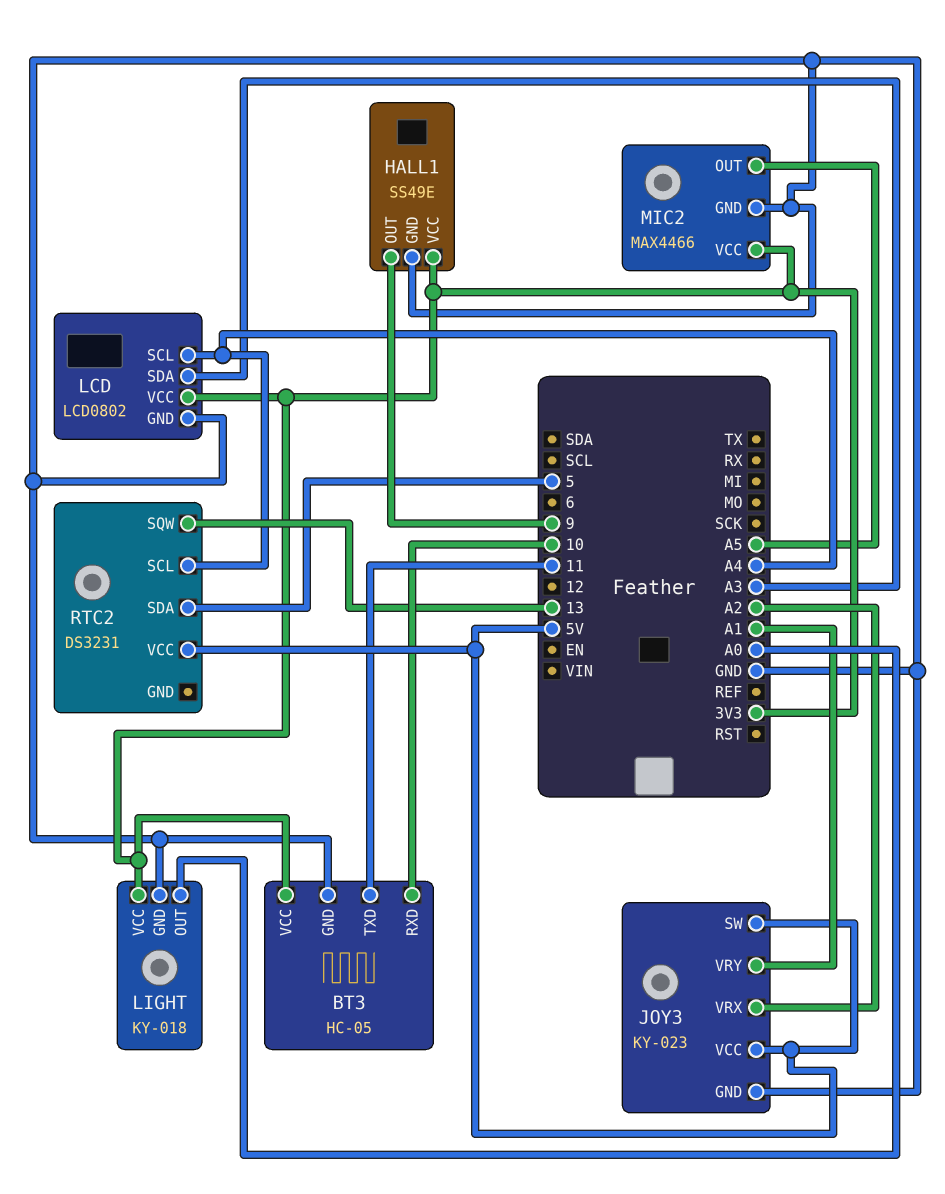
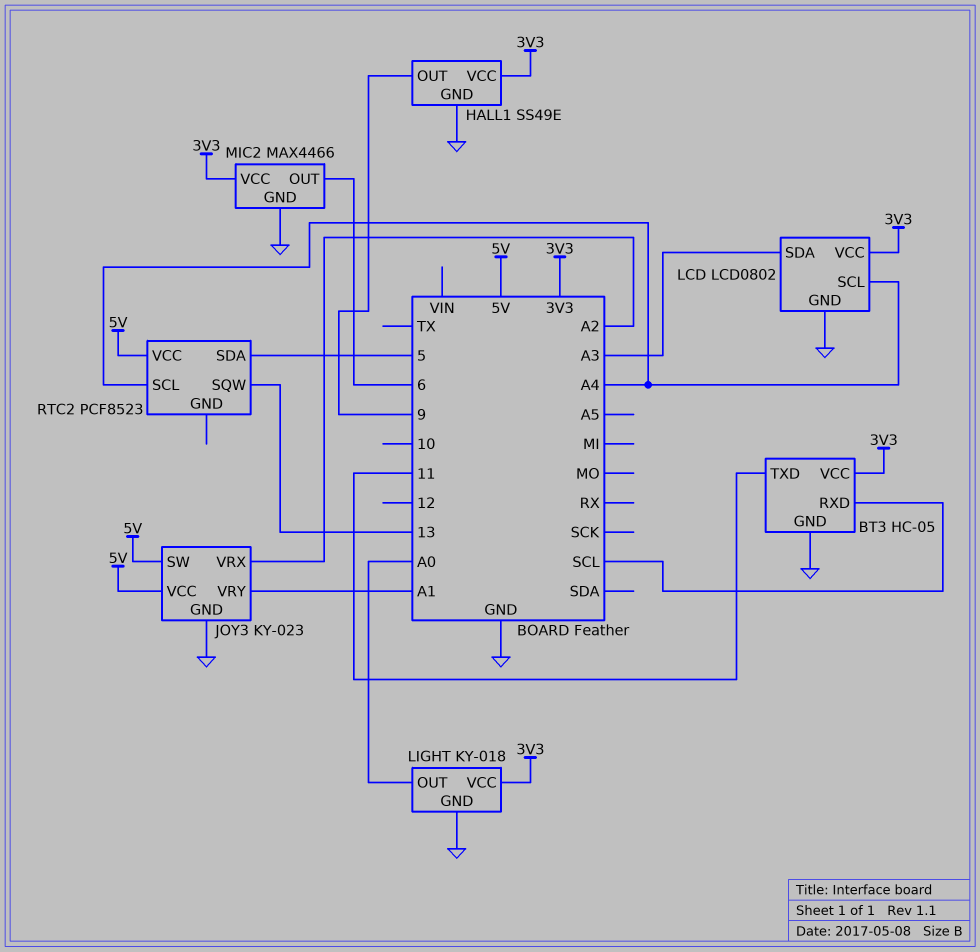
BT3 pin RXD: 10 -> SCL
MIC2 pin OUT: A5 -> 6
RTC2: DS3231 -> PCF8523

